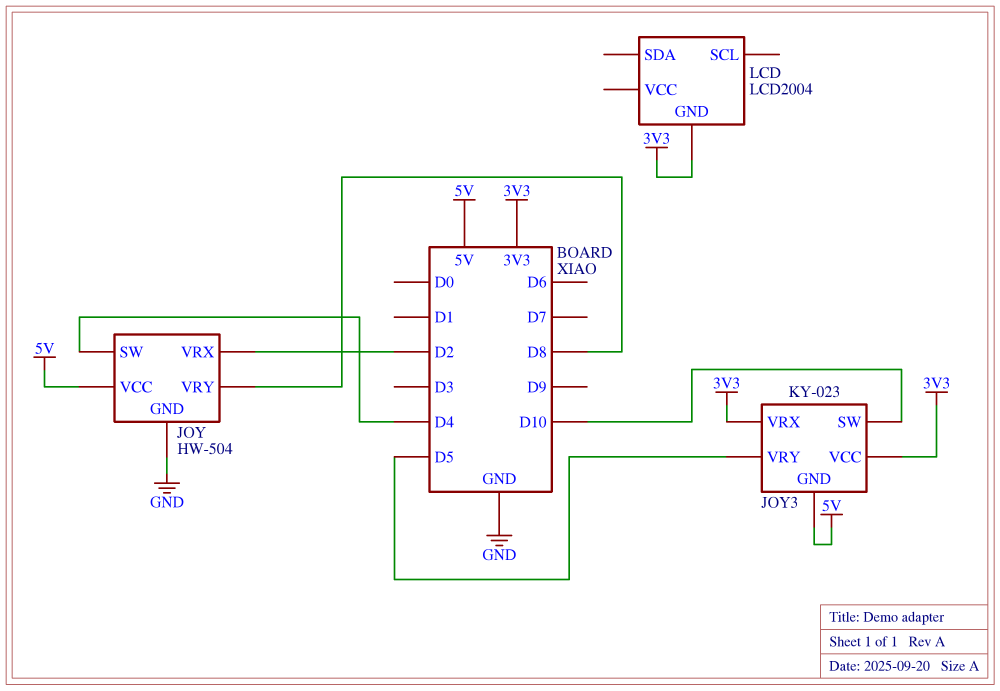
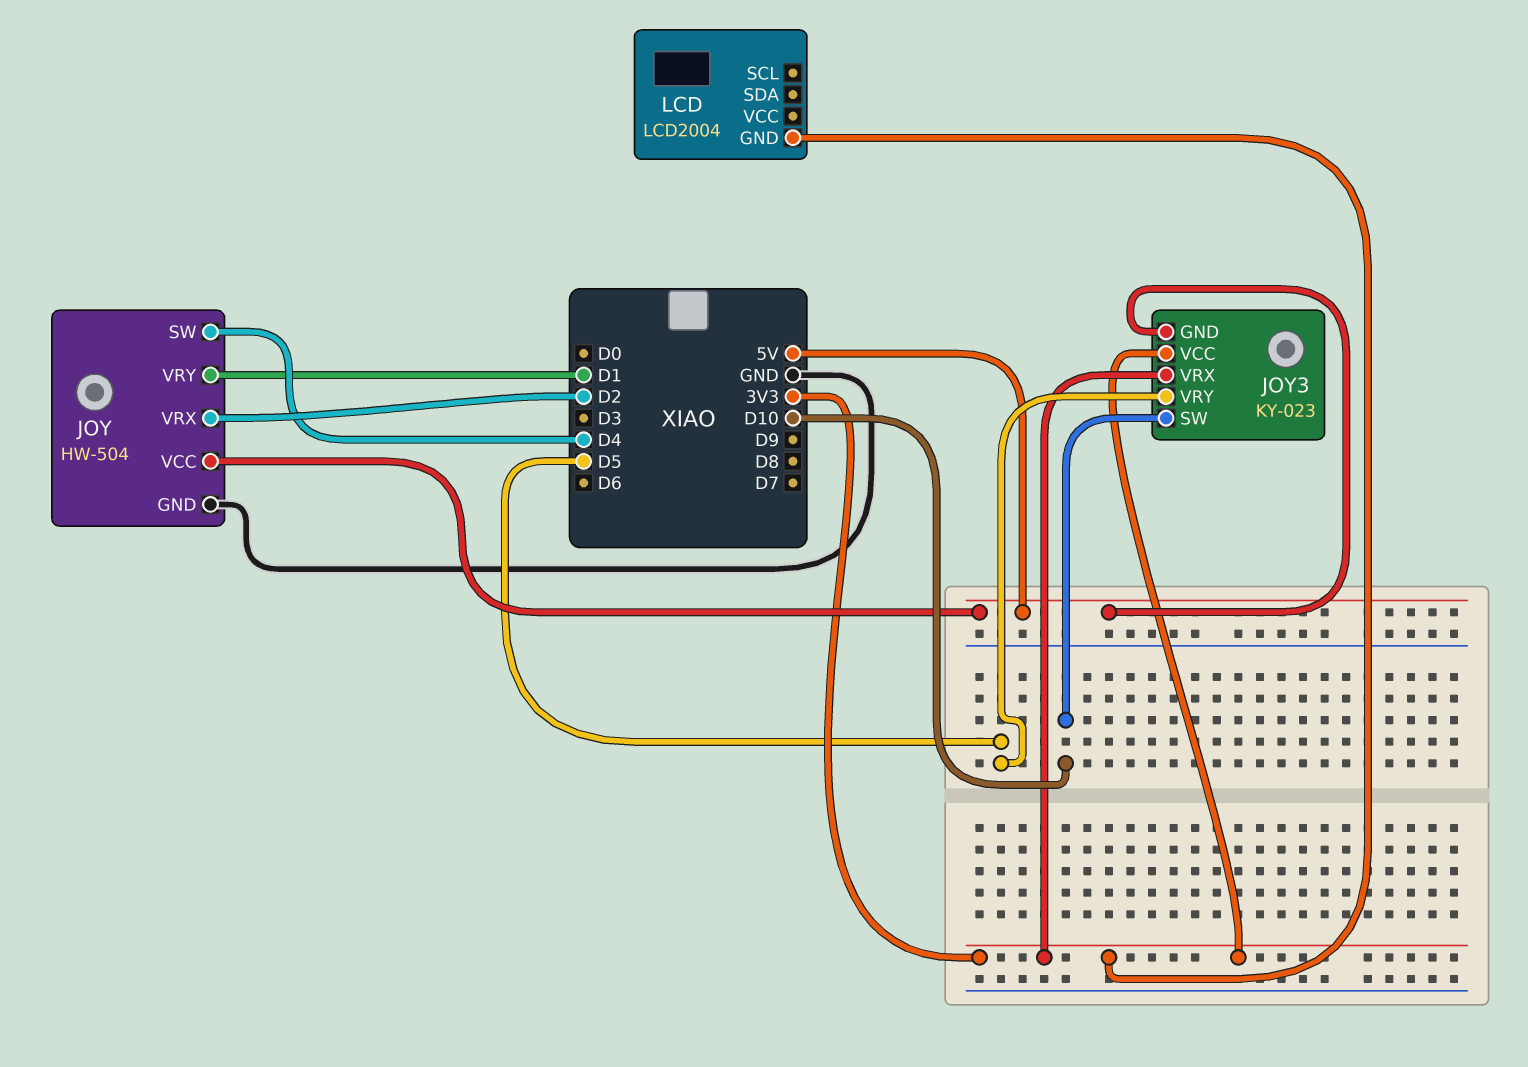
JOY pin VRY: D8 -> D1

